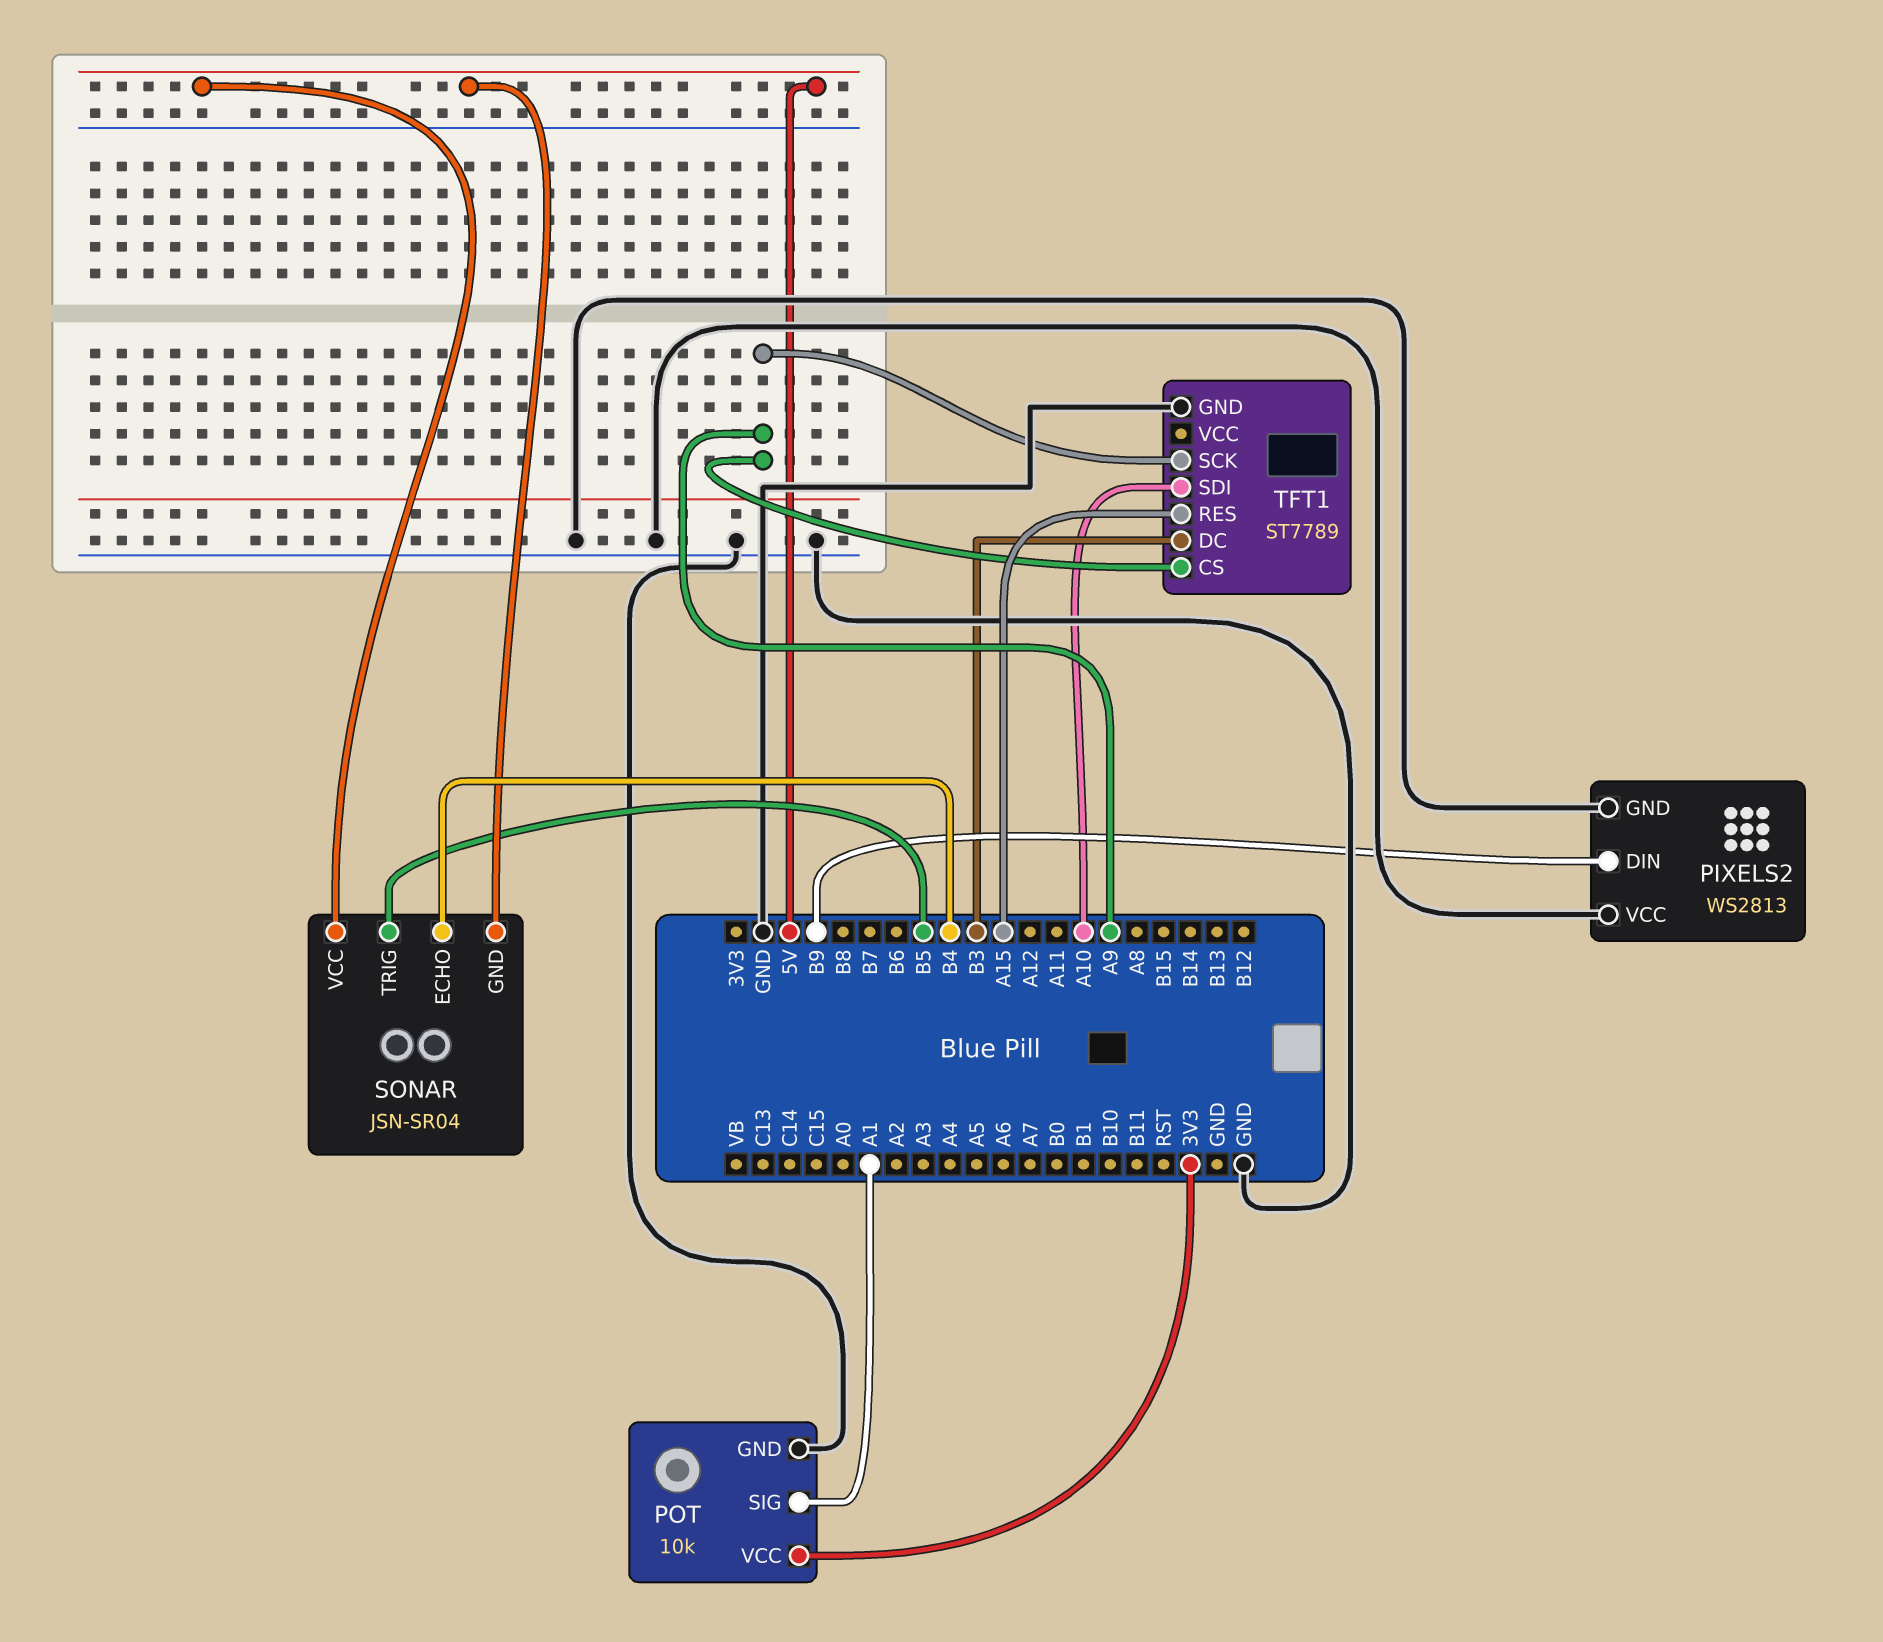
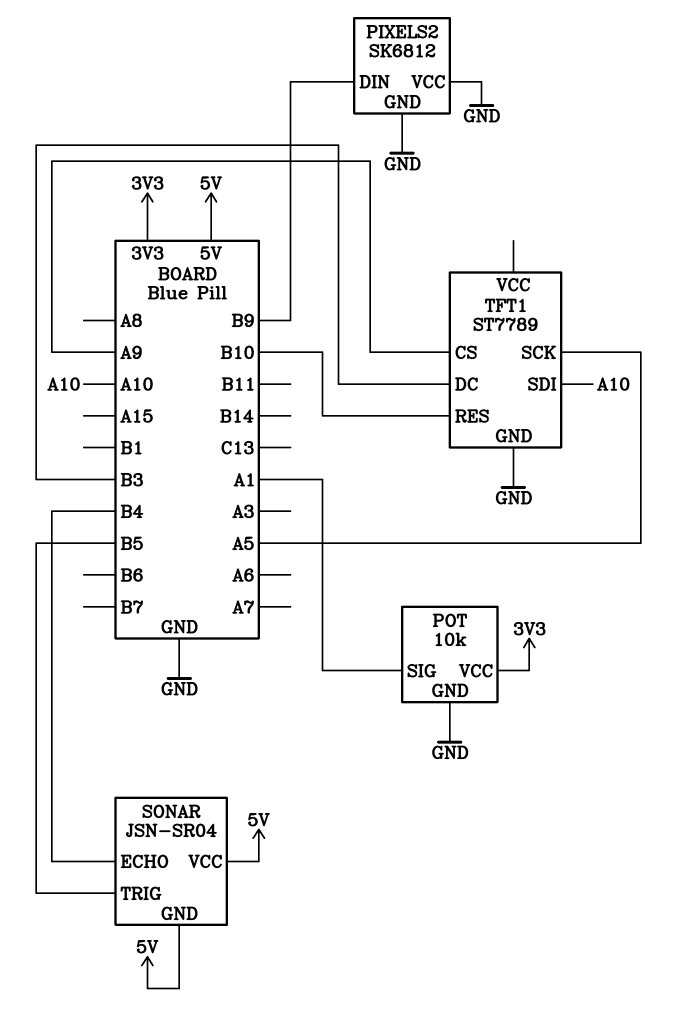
PIXELS2: WS2813 -> SK6812
TFT1 pin RES: A15 -> B10
TFT1 pin SCK: A9 -> A5

